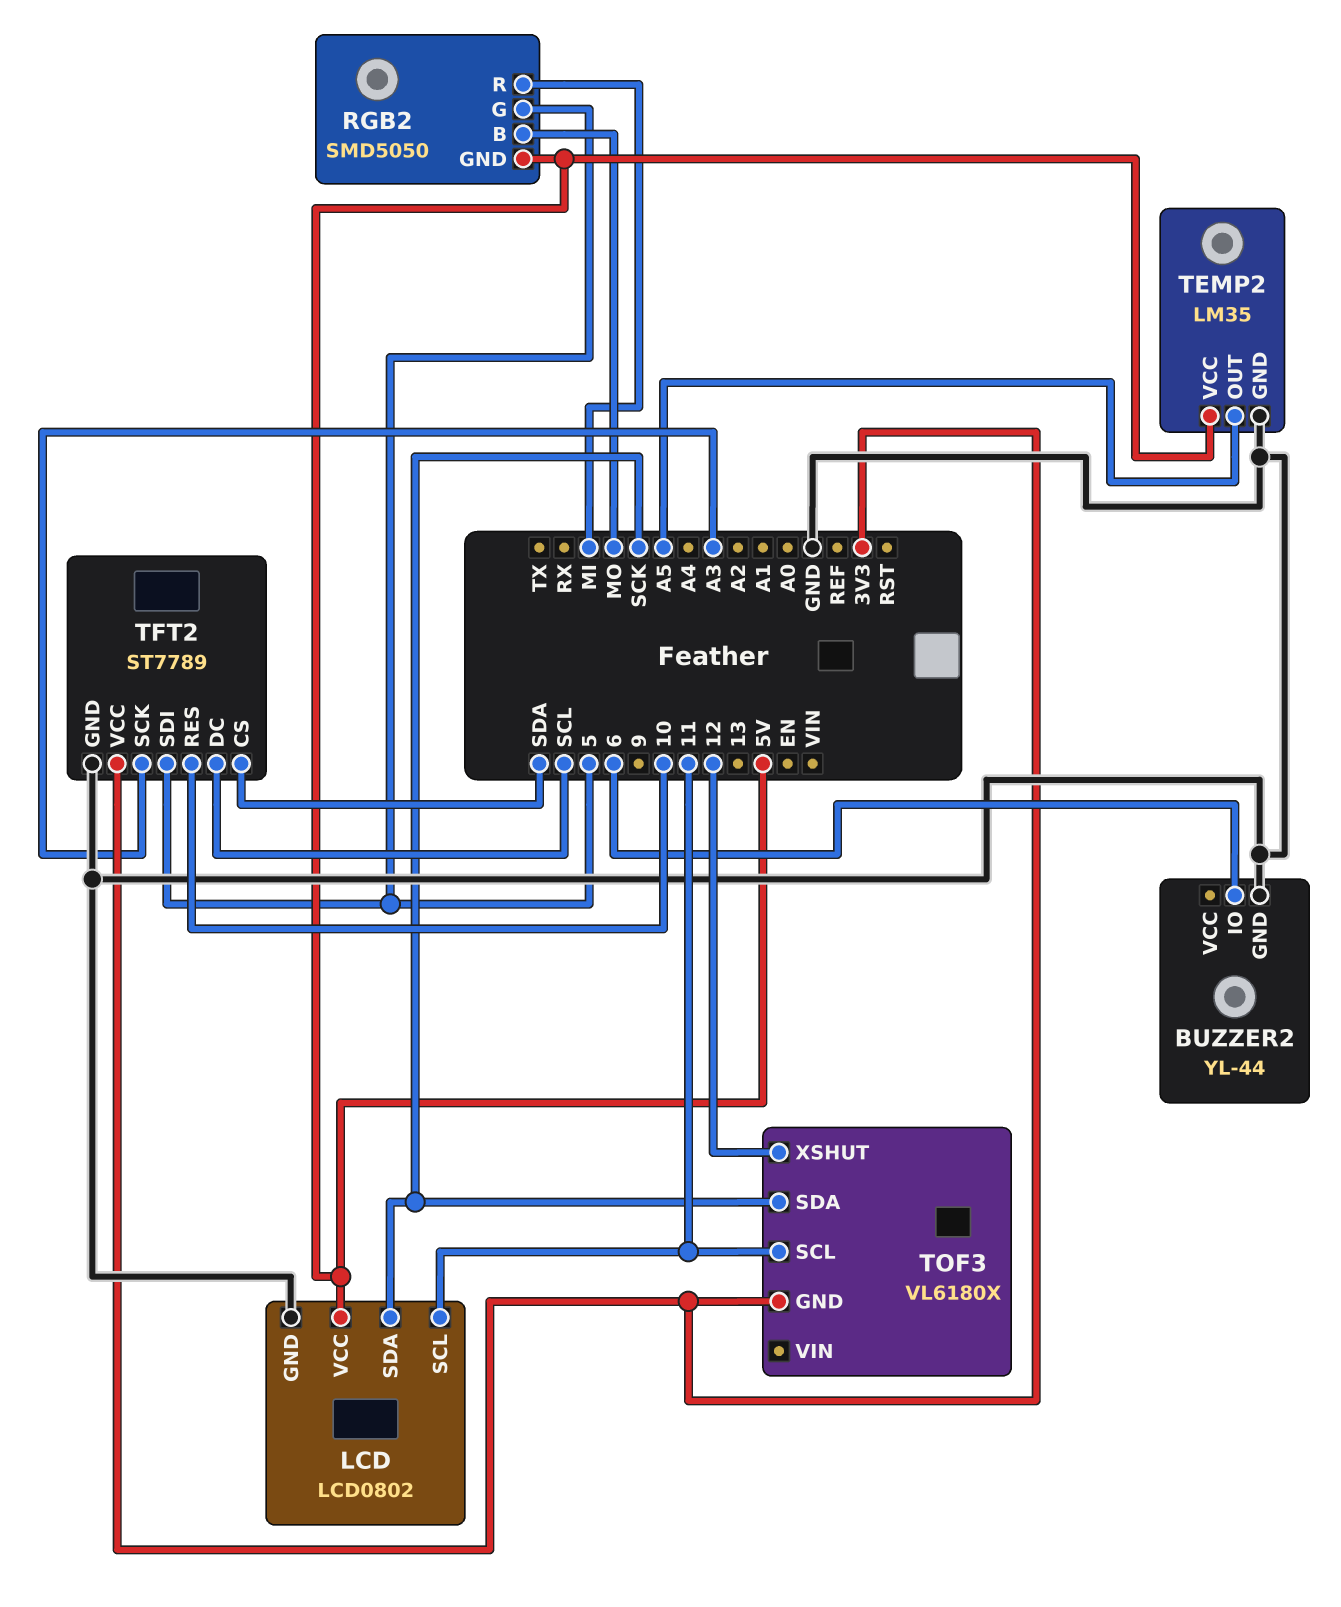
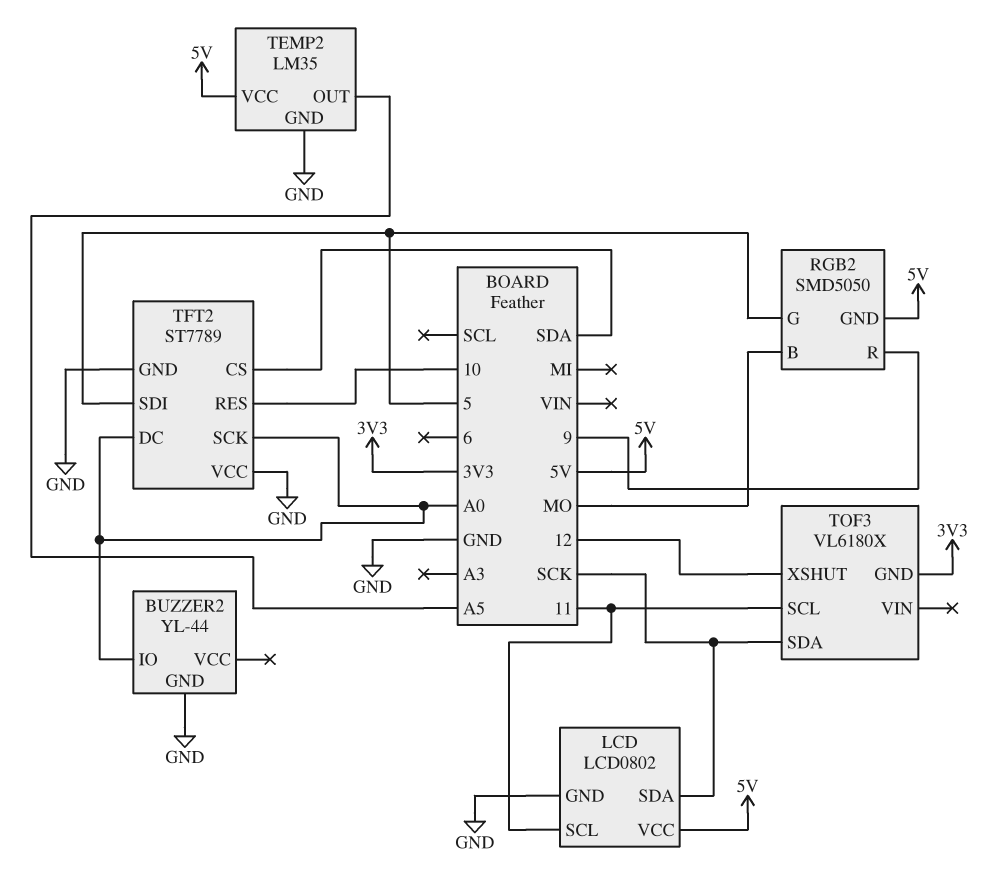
BUZZER2 pin IO: 6 -> A0
RGB2 pin R: MI -> 9
TFT2 pin DC: SCL -> A0
TFT2 pin SCK: A3 -> A0
TFT2 pin VCC: 3V3 -> GND

